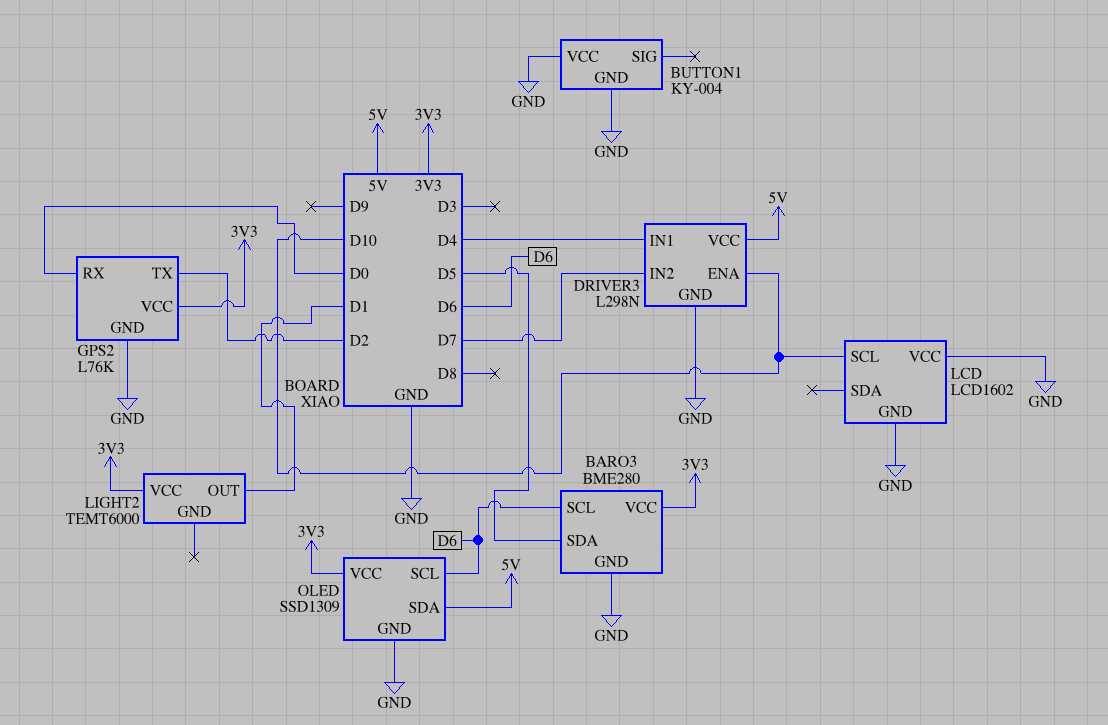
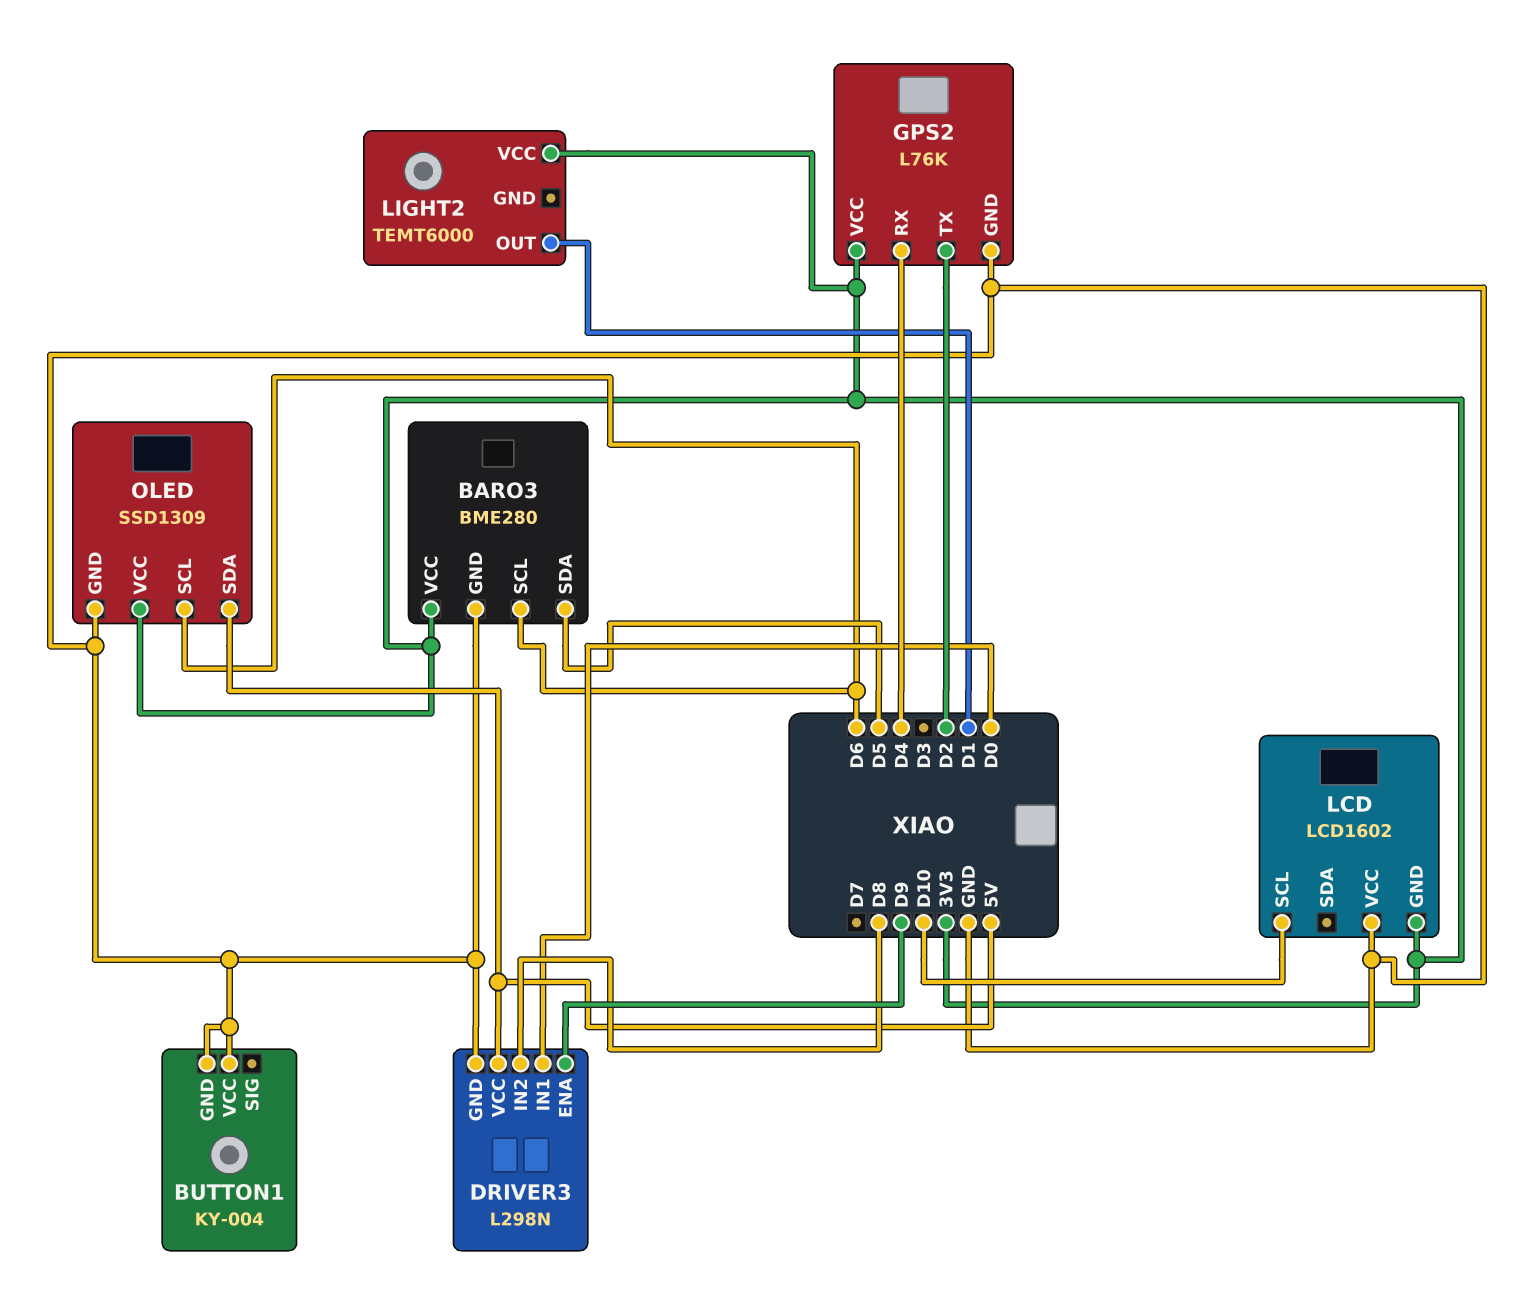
DRIVER3 pin ENA: D10 -> D9
DRIVER3 pin IN1: D4 -> D0
DRIVER3 pin IN2: D7 -> D8
GPS2 pin RX: D0 -> D4
LCD pin GND: GND -> 3V3

